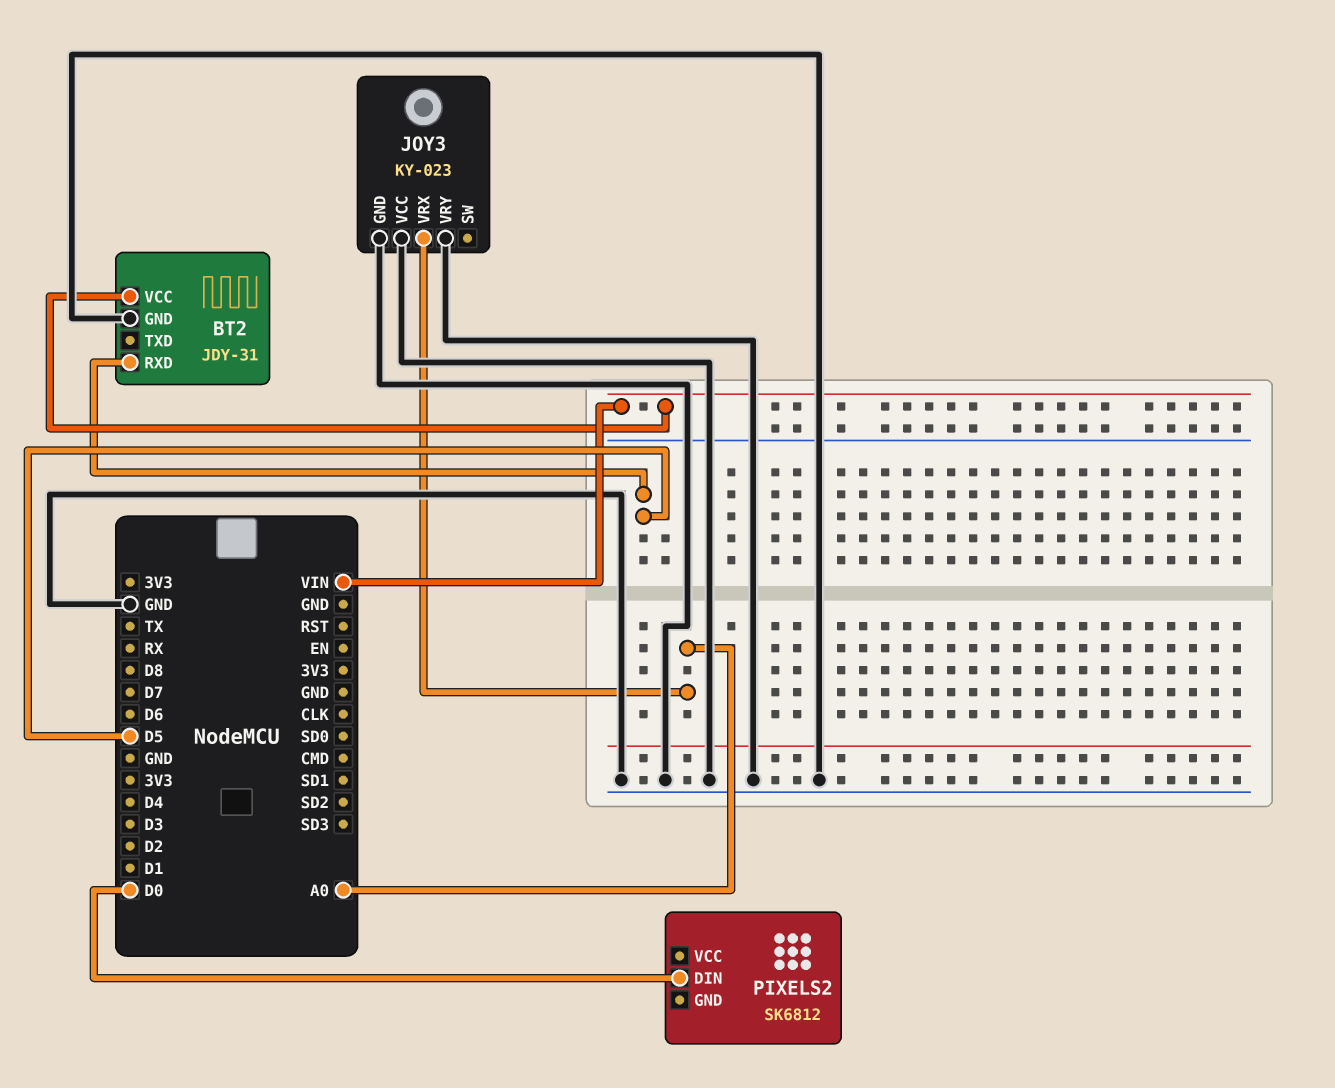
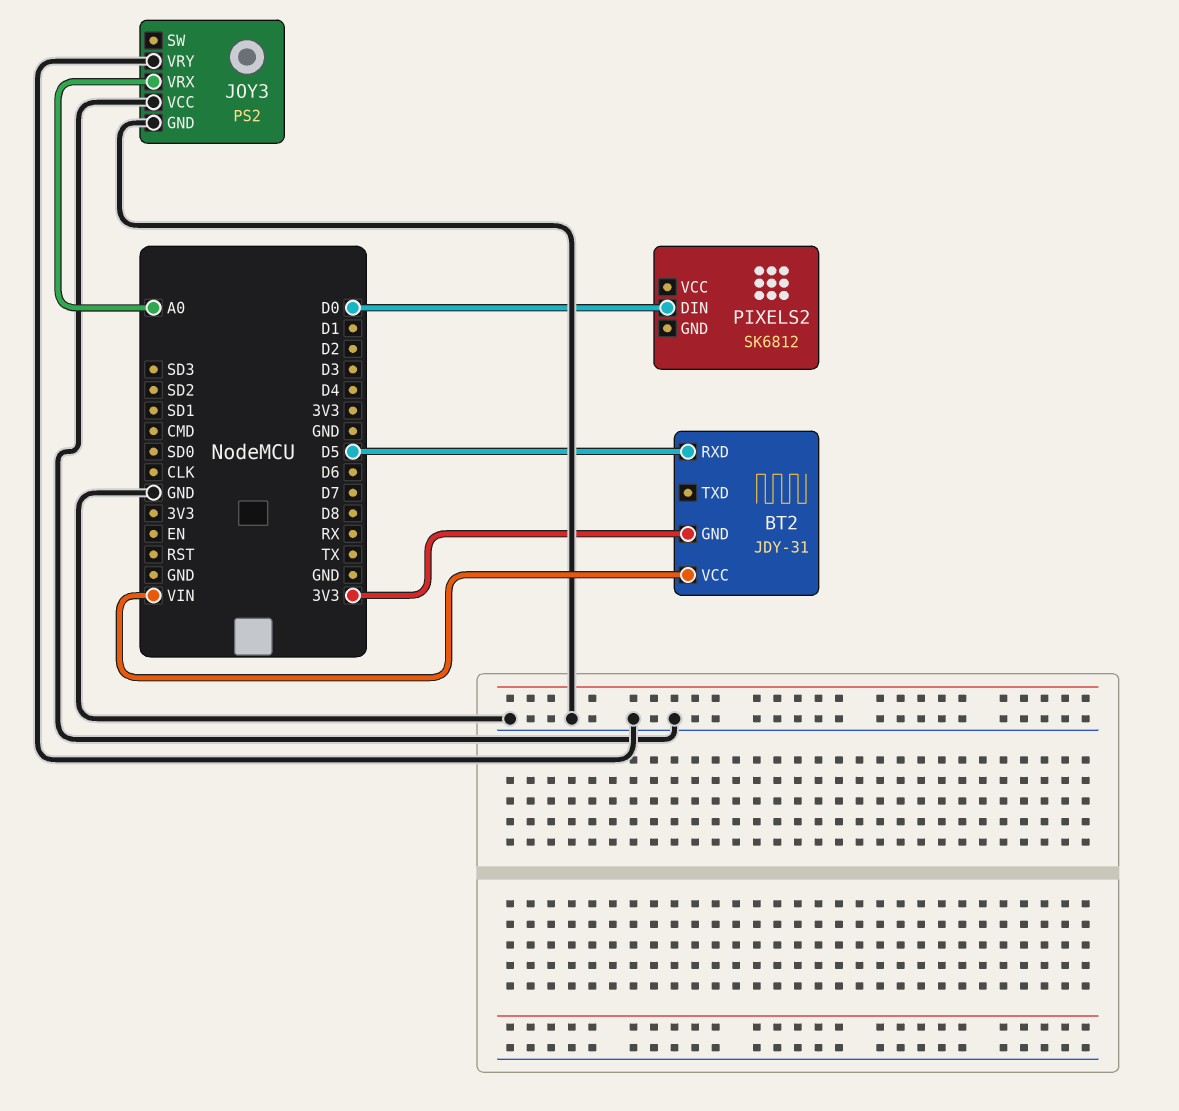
BT2 pin GND: GND -> 3V3
JOY3: KY-023 -> PS2

